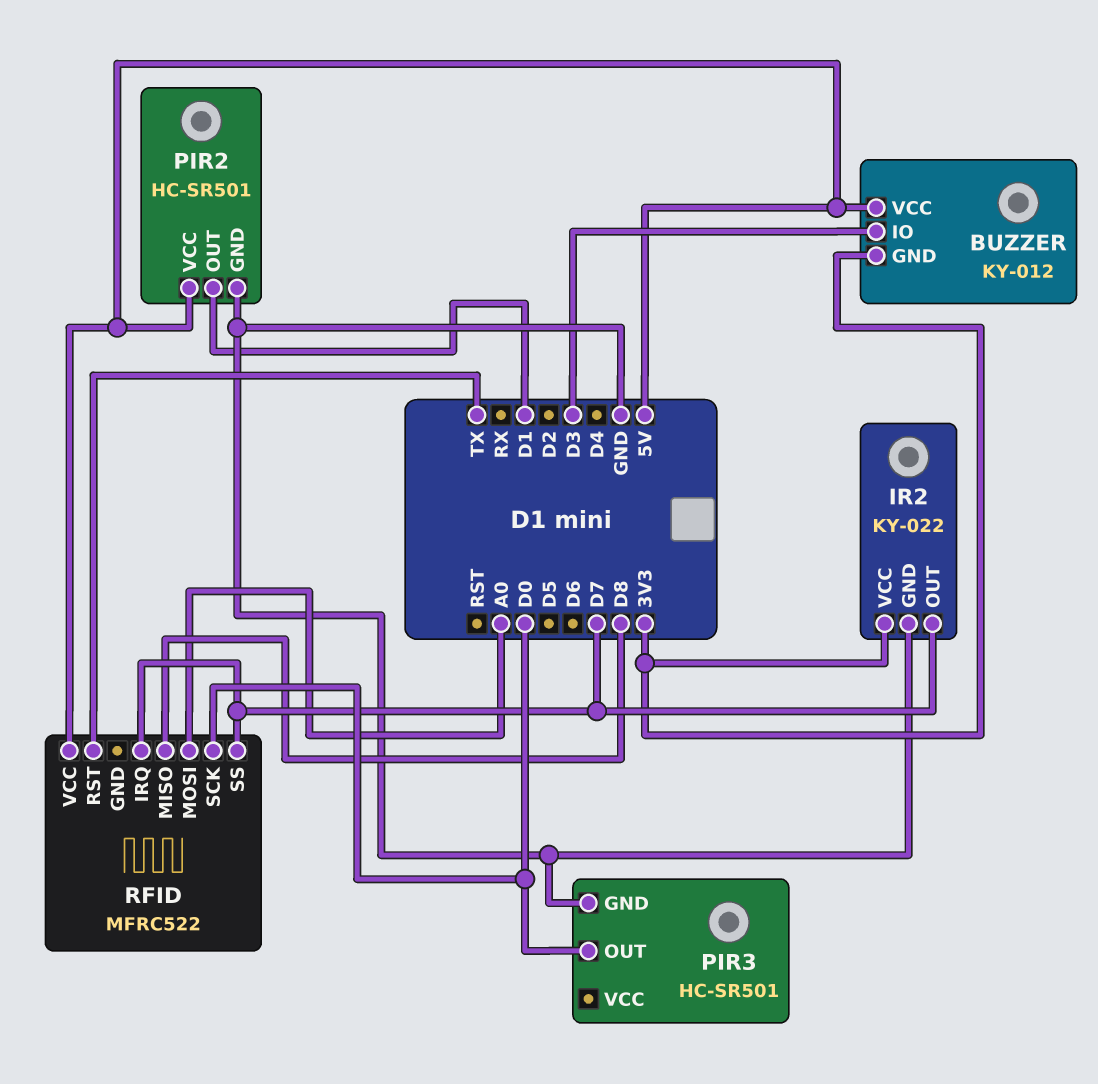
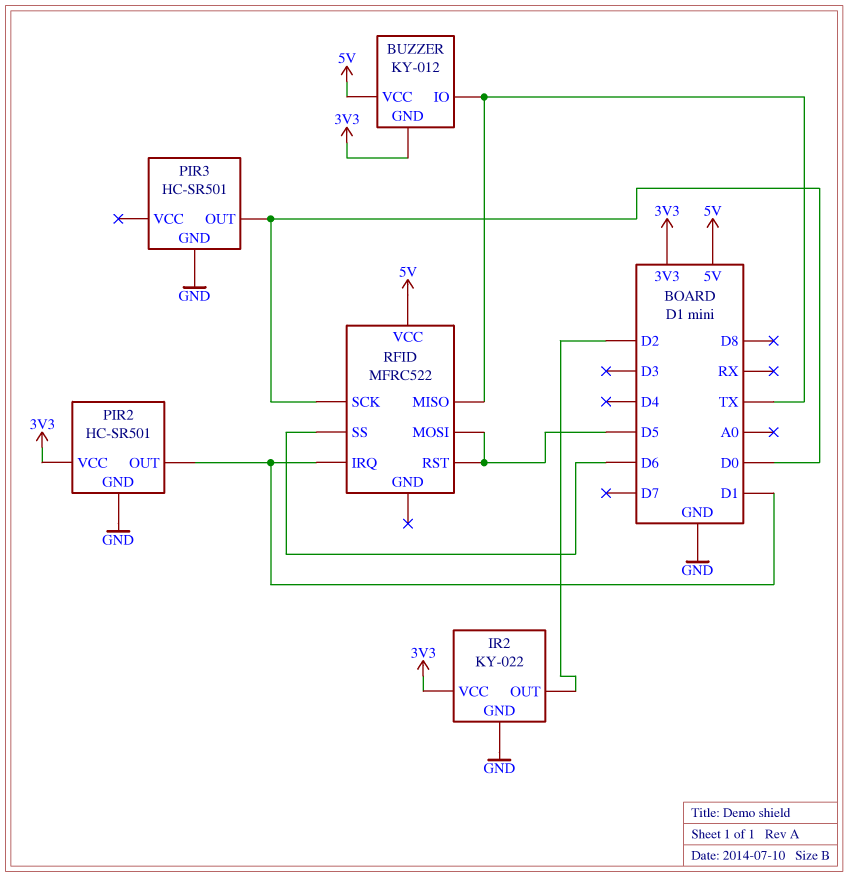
BUZZER pin IO: D3 -> TX
IR2 pin OUT: D7 -> D2
PIR2 pin VCC: 5V -> 3V3
RFID pin IRQ: D7 -> D1
RFID pin MISO: D8 -> TX
RFID pin MOSI: A0 -> D5
RFID pin RST: TX -> D5
RFID pin SS: D7 -> D6

